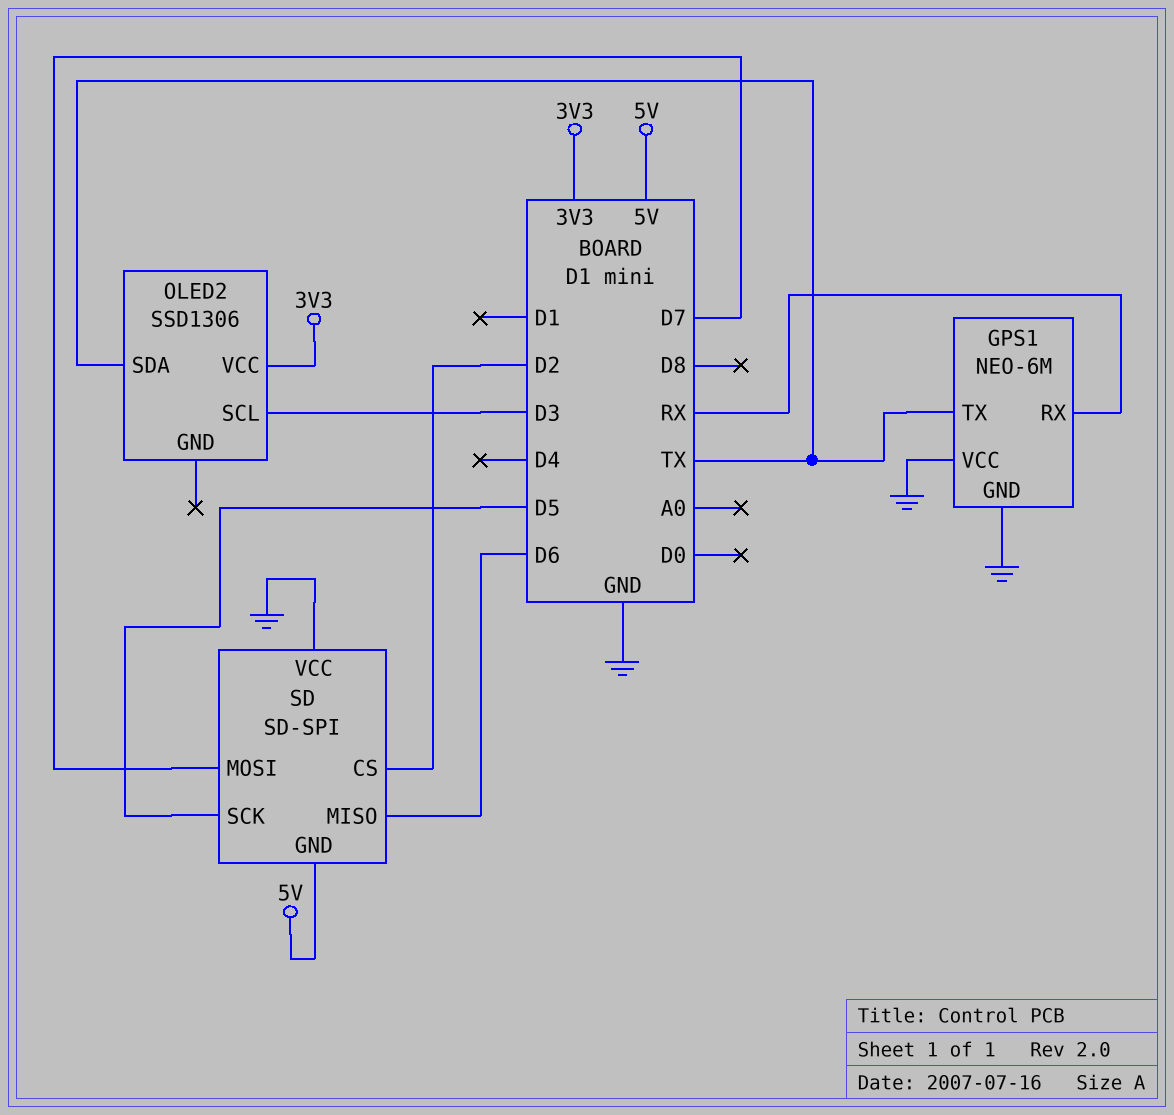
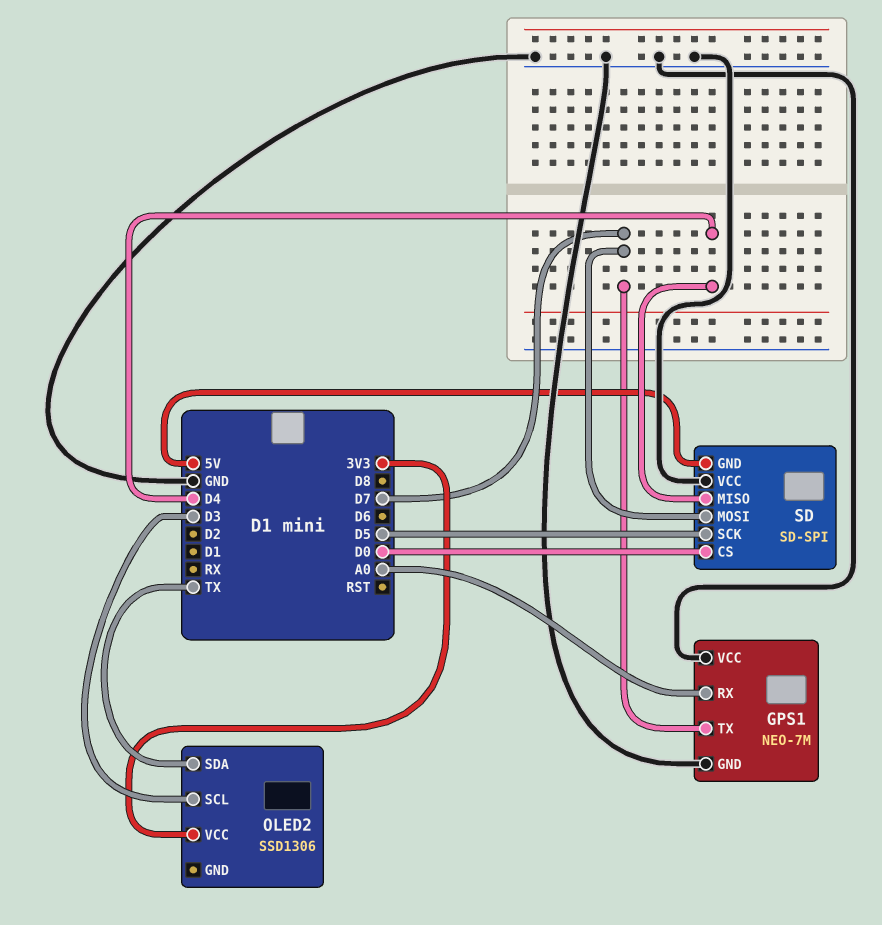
GPS1: NEO-6M -> NEO-7M
GPS1 pin RX: RX -> A0
GPS1 pin TX: TX -> D7
SD pin CS: D2 -> D0
SD pin MISO: D6 -> D4

